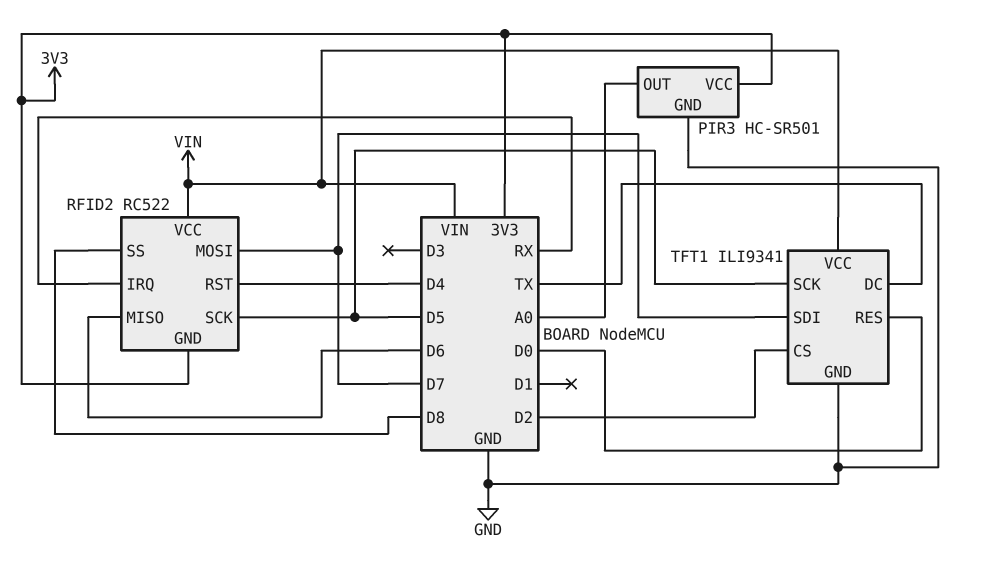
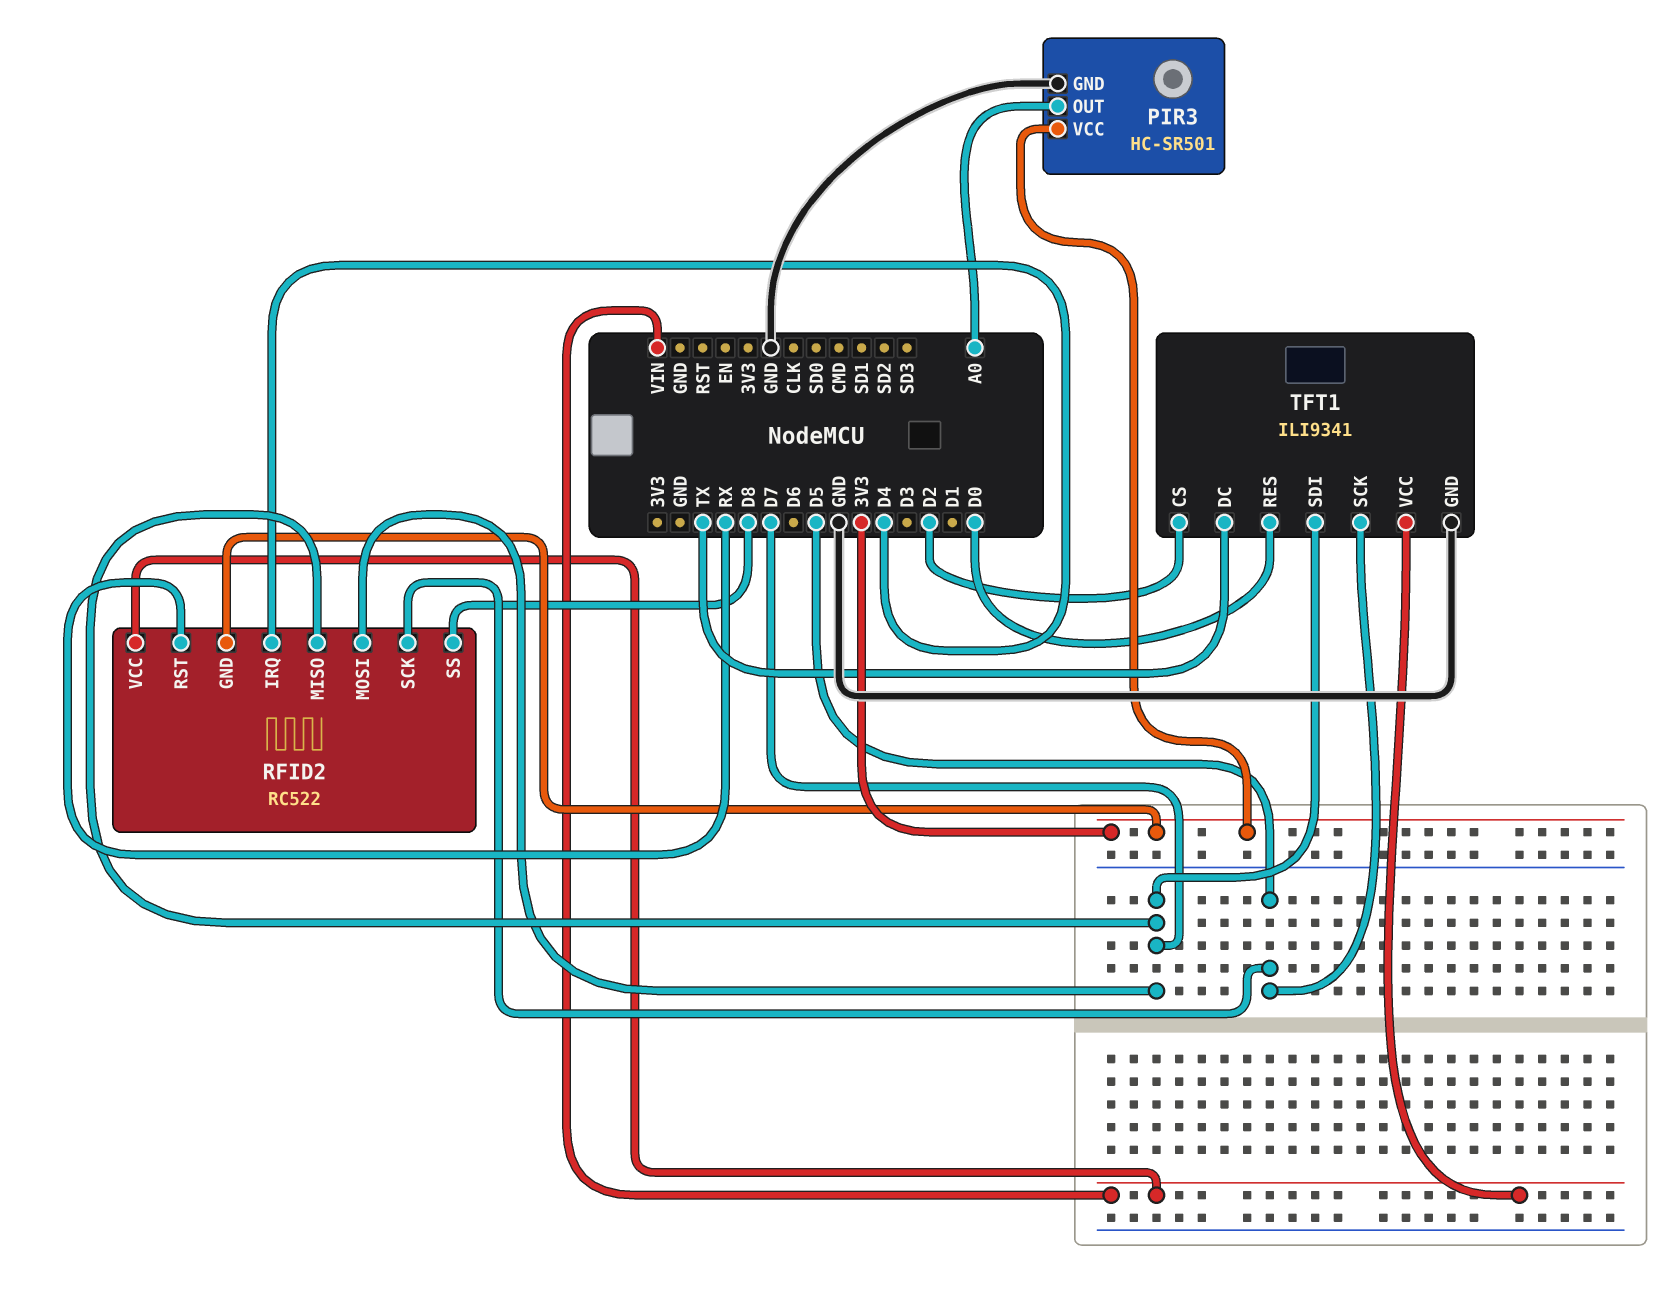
RFID2 pin IRQ: RX -> D4
RFID2 pin MISO: D6 -> D7
RFID2 pin RST: D4 -> RX

